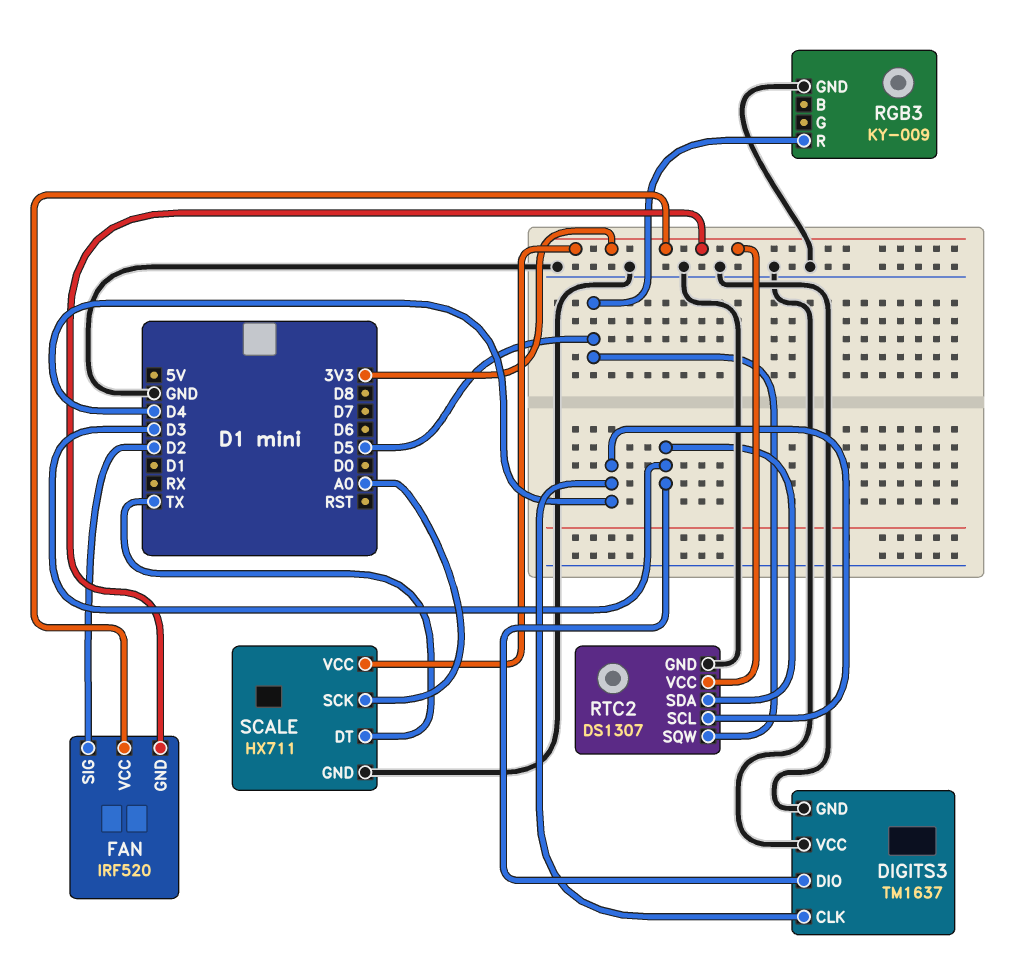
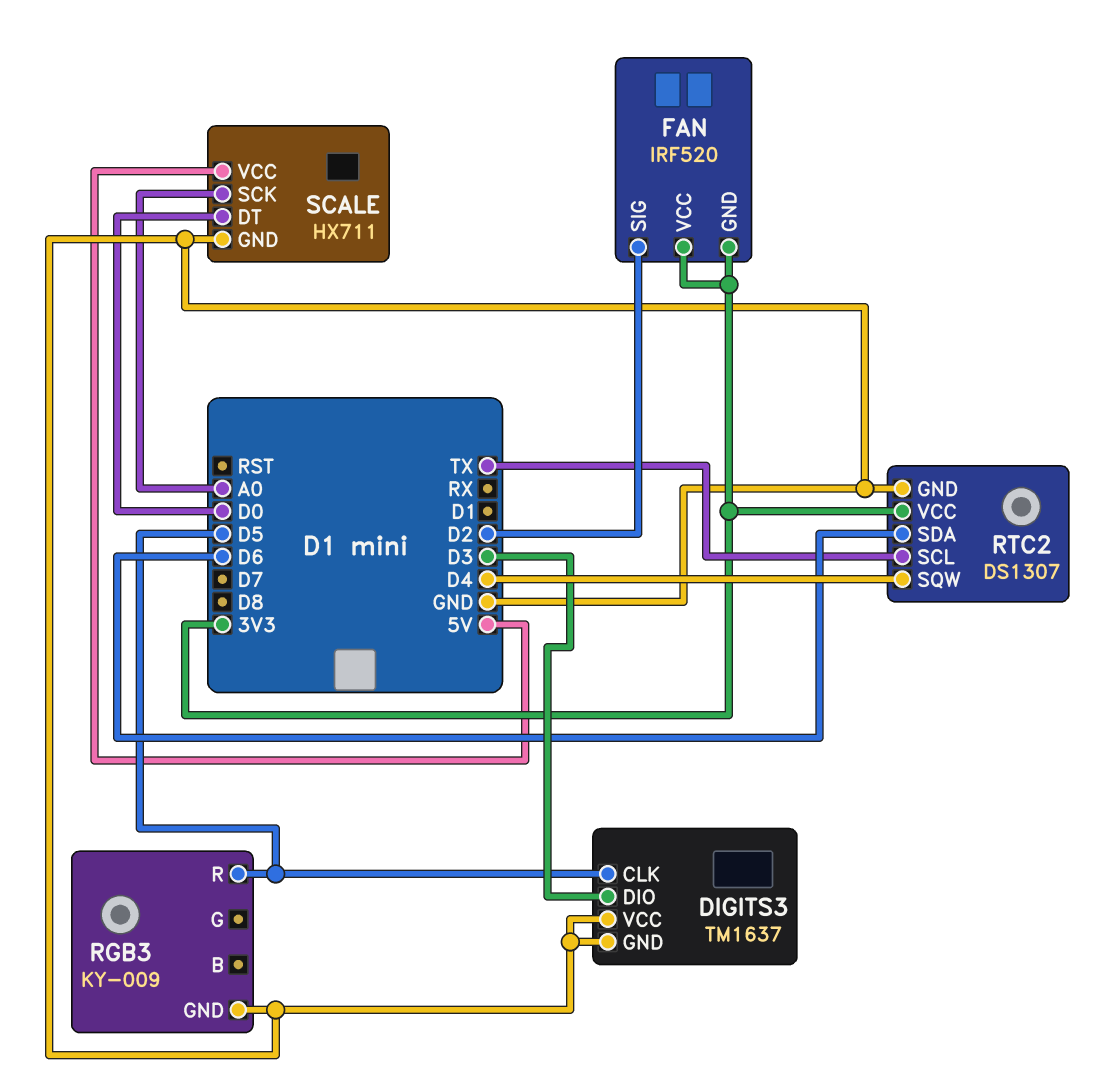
DIGITS3 pin CLK: D4 -> D5
RTC2 pin SCL: D4 -> TX
RTC2 pin SDA: D3 -> D6
RTC2 pin SQW: D5 -> D4
SCALE pin DT: TX -> D0
SCALE pin VCC: 3V3 -> 5V

